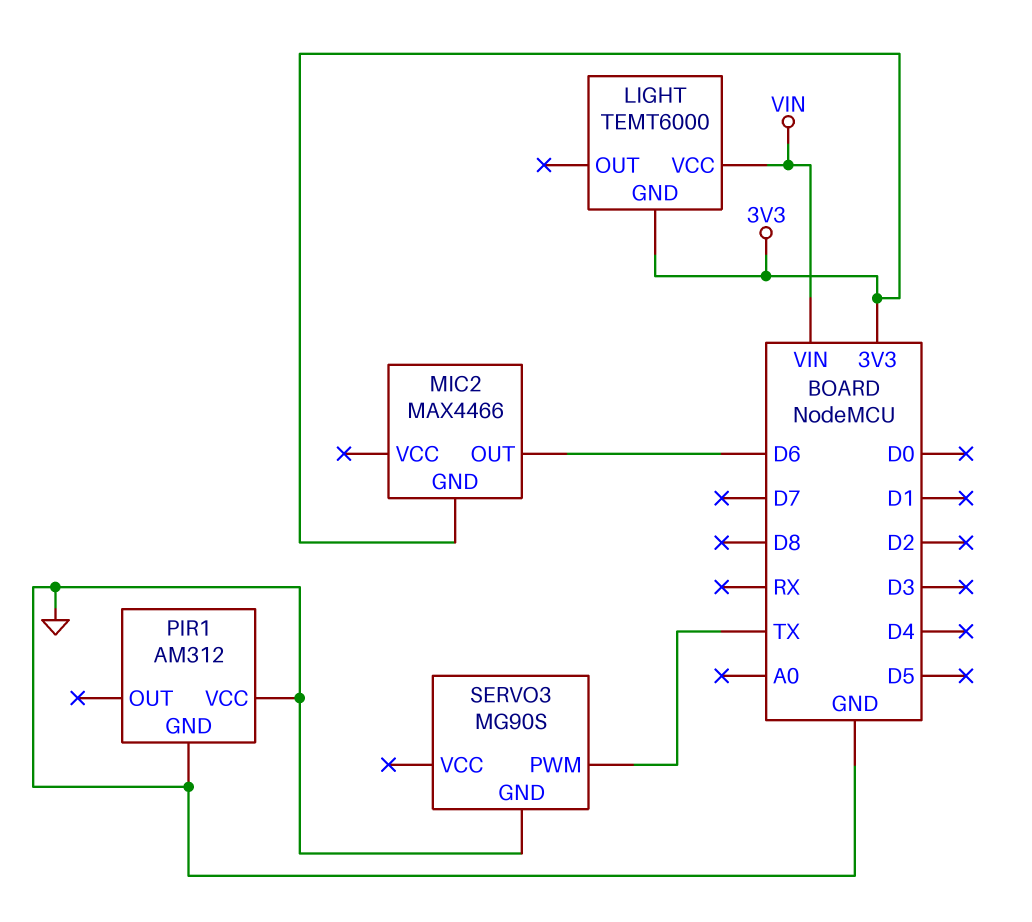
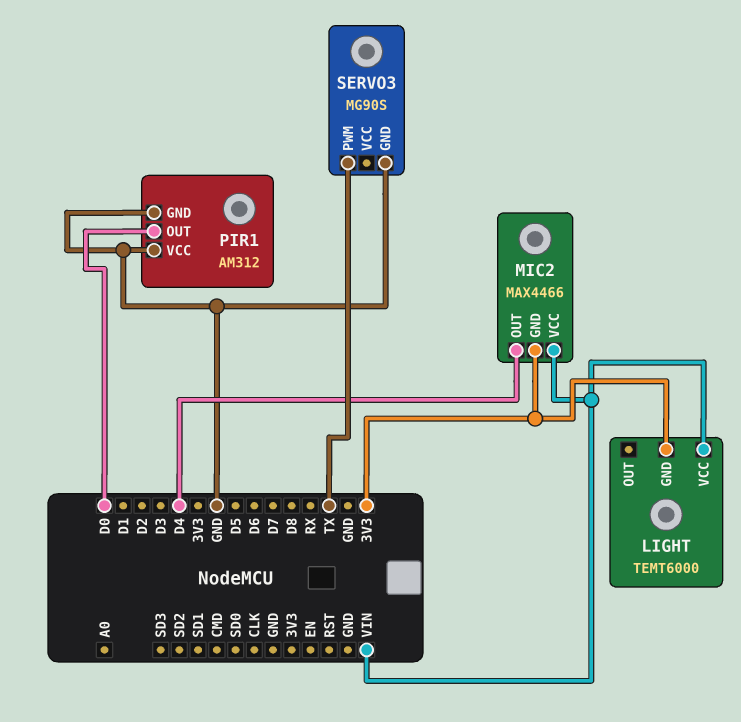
MIC2 pin OUT: D6 -> D4
MIC2 pin VCC: none -> VIN
PIR1 pin OUT: none -> D0

